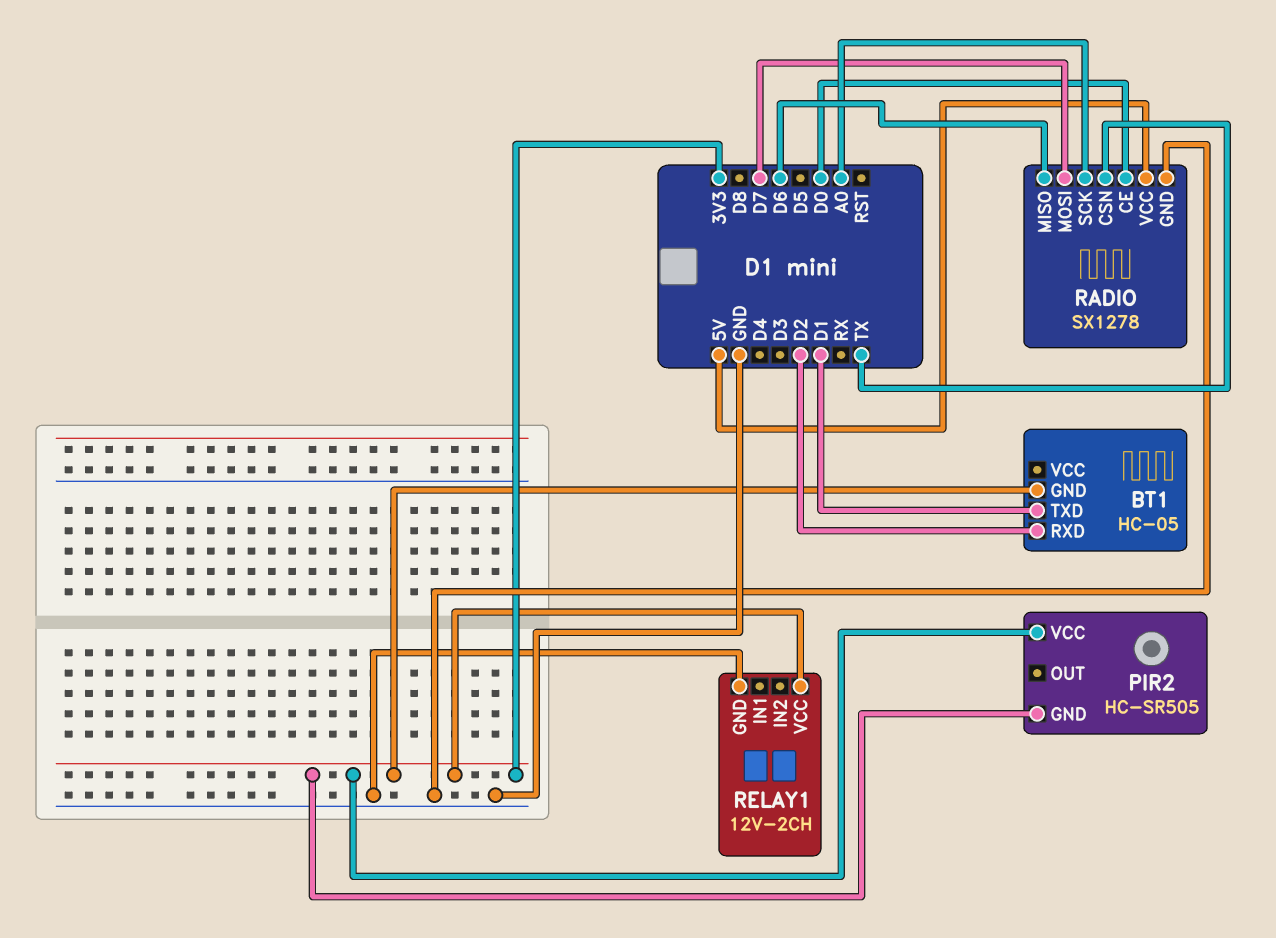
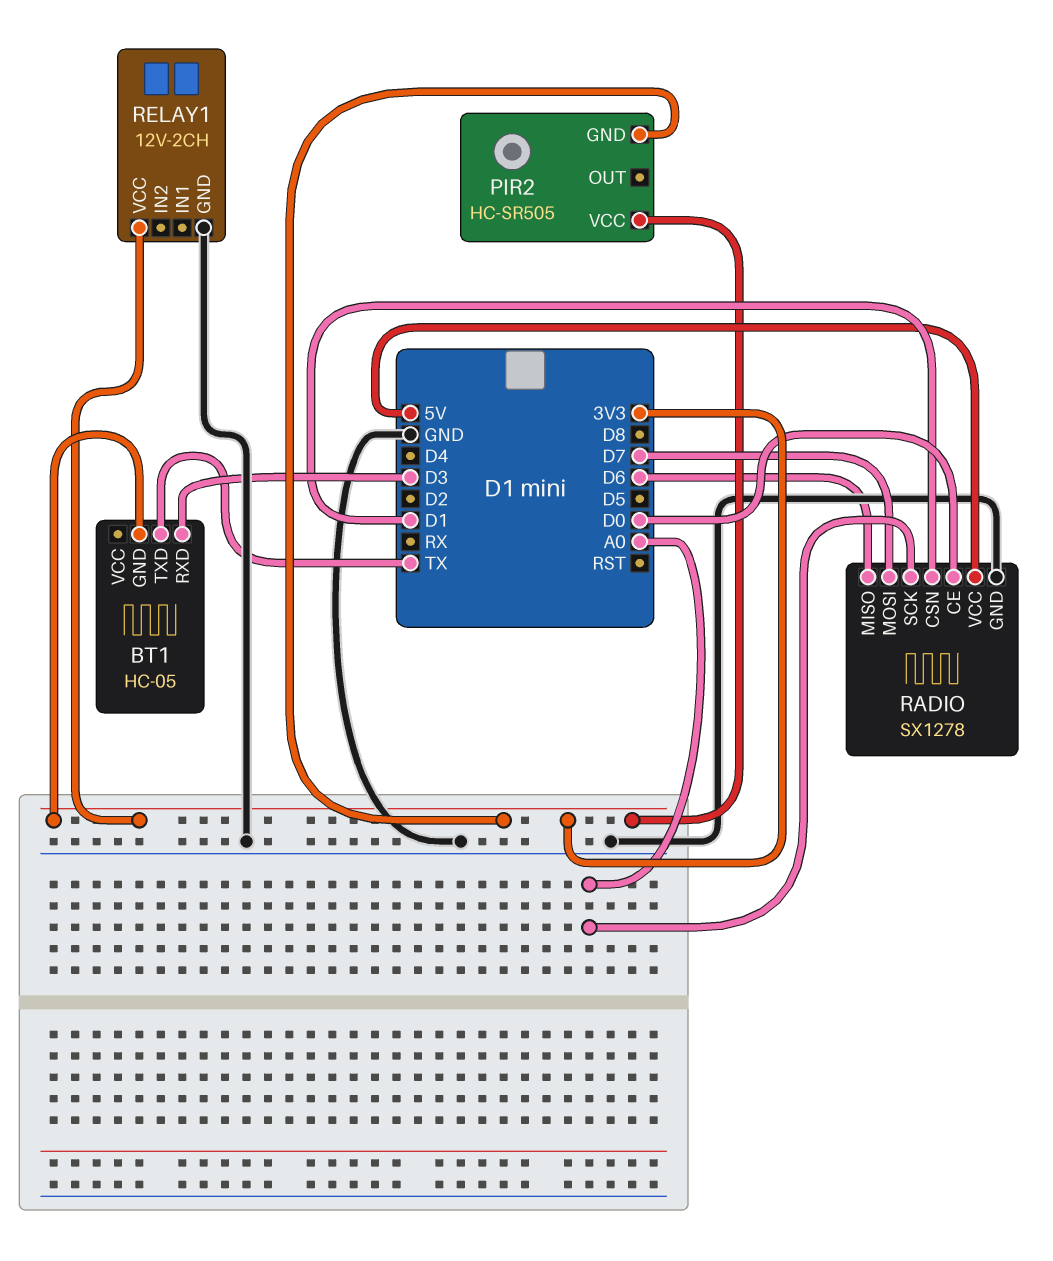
BT1 pin RXD: D2 -> D3
BT1 pin TXD: D1 -> TX
RADIO pin CSN: TX -> D1

